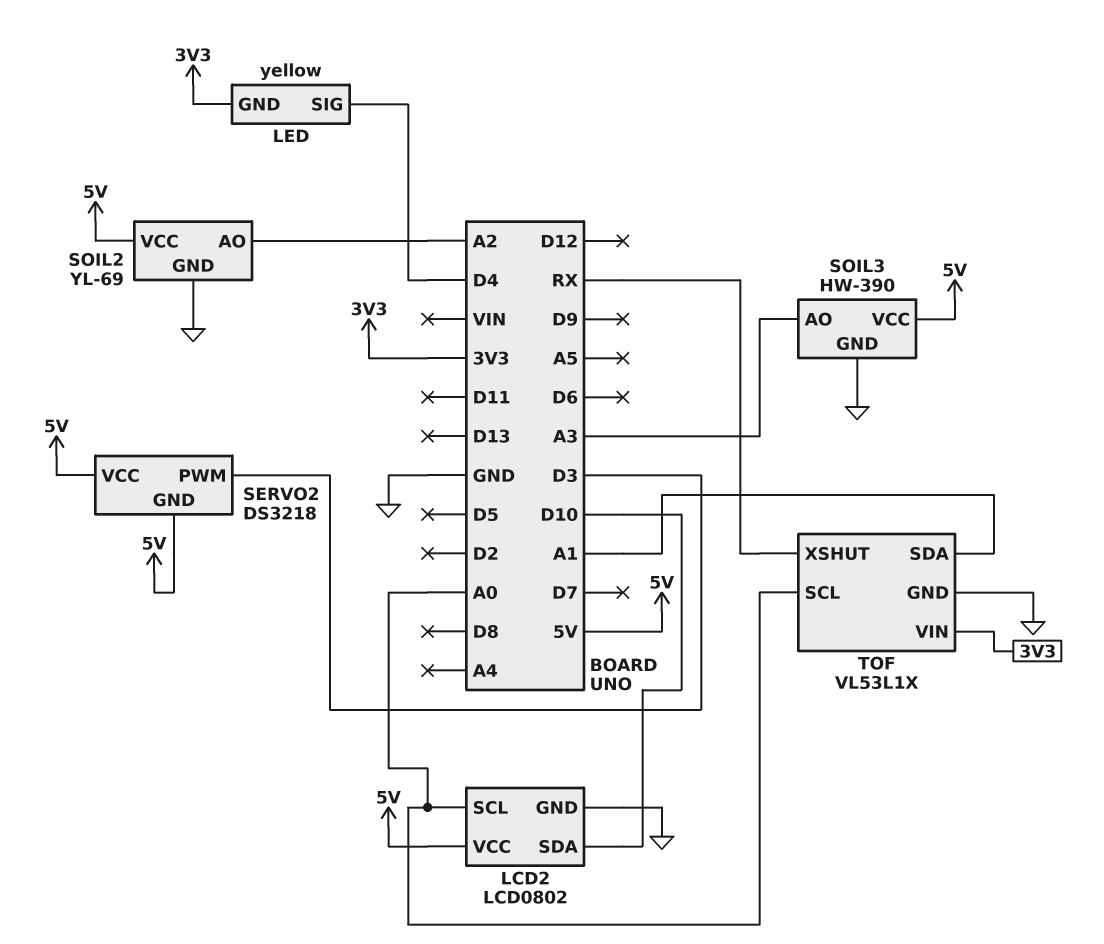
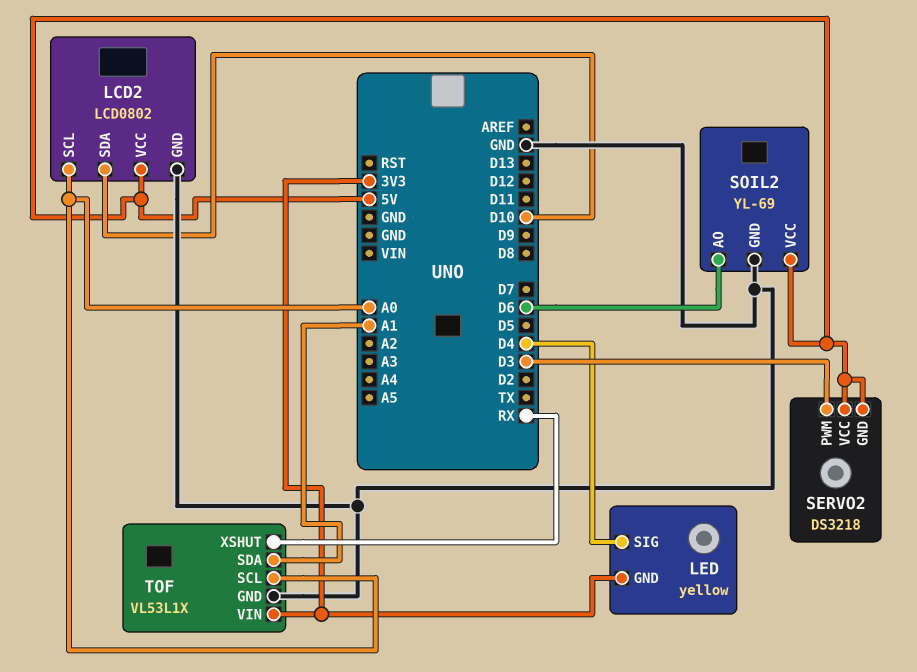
SOIL2 pin AO: A2 -> D6
SOIL3: HW-390 -> none
SOIL3 pin AO: A3 -> none
SOIL3 pin GND: GND -> none
SOIL3 pin VCC: 5V -> none

